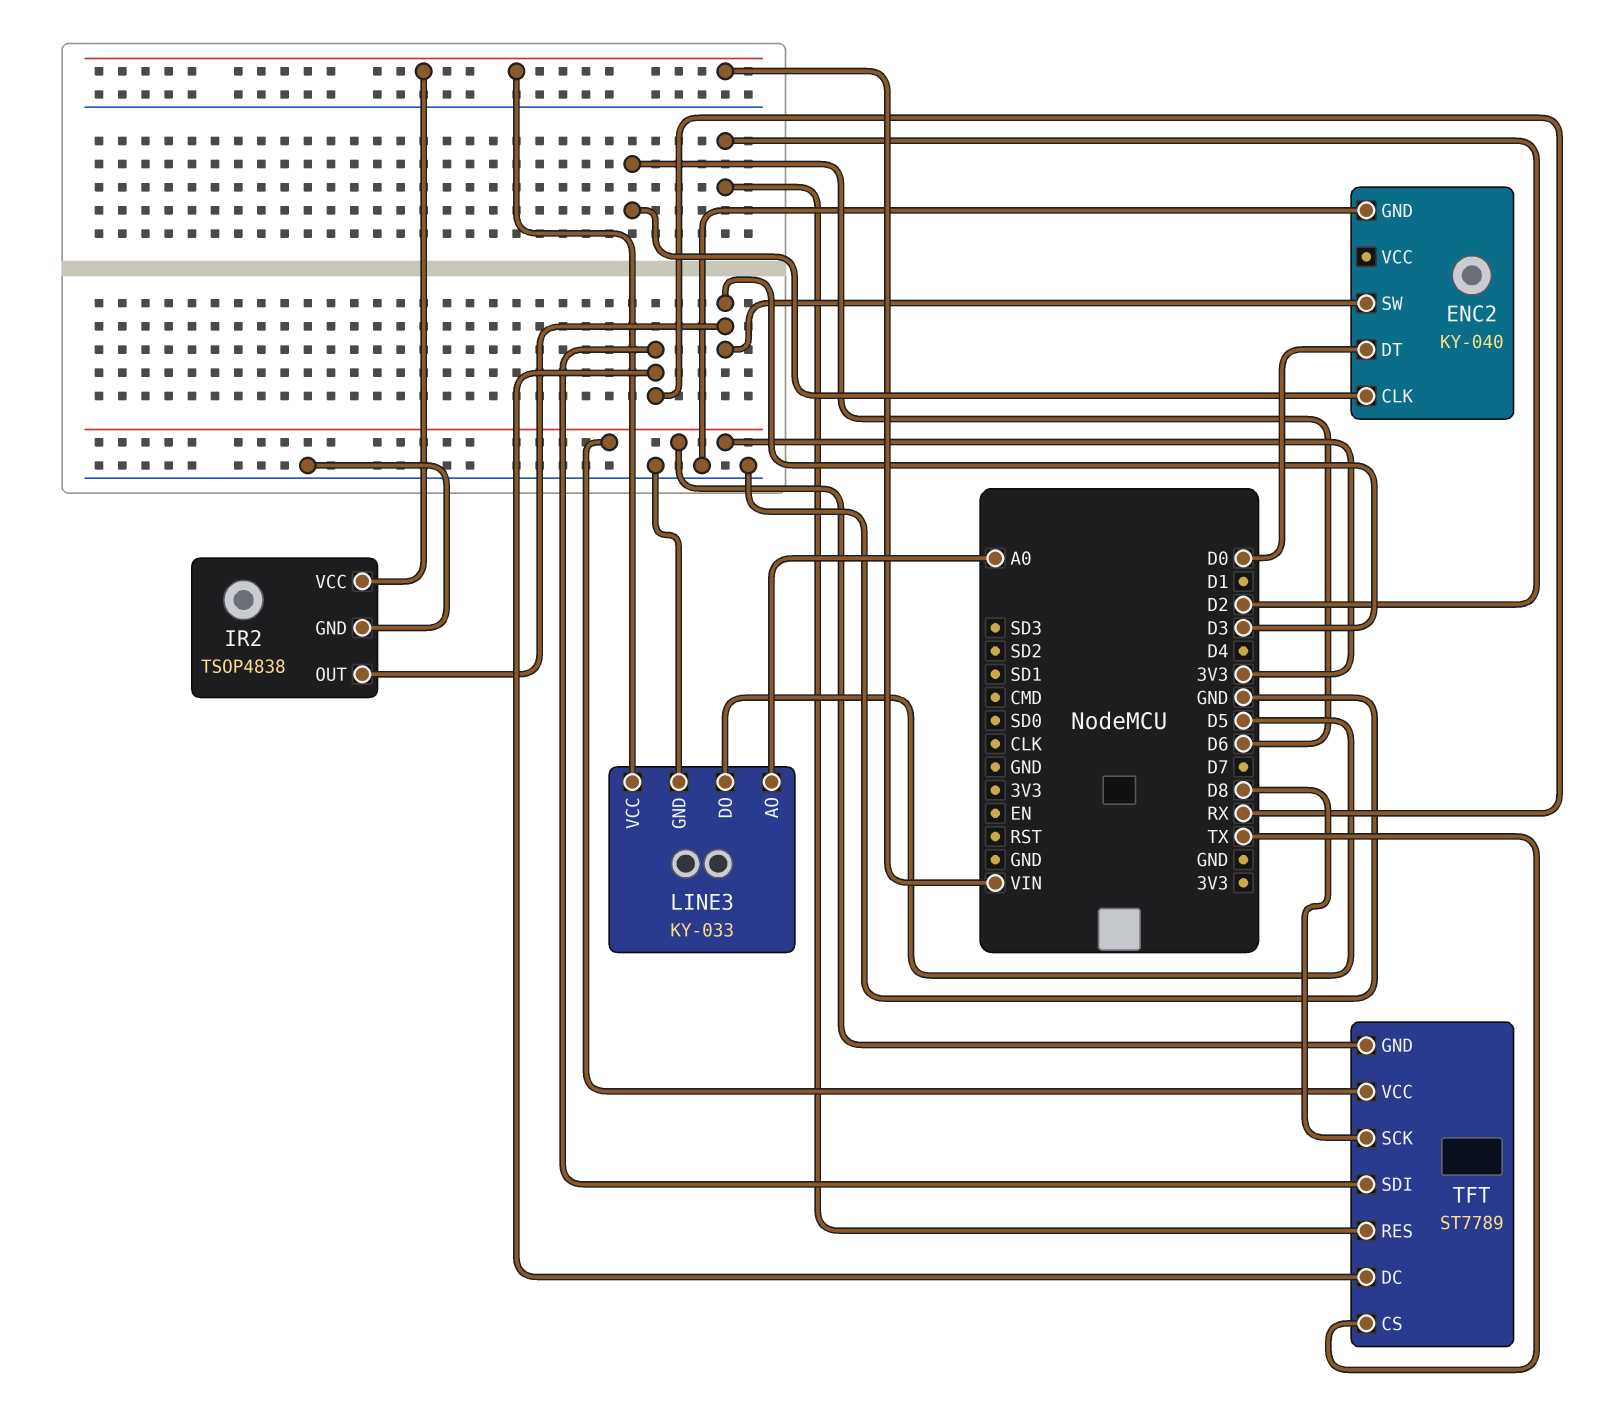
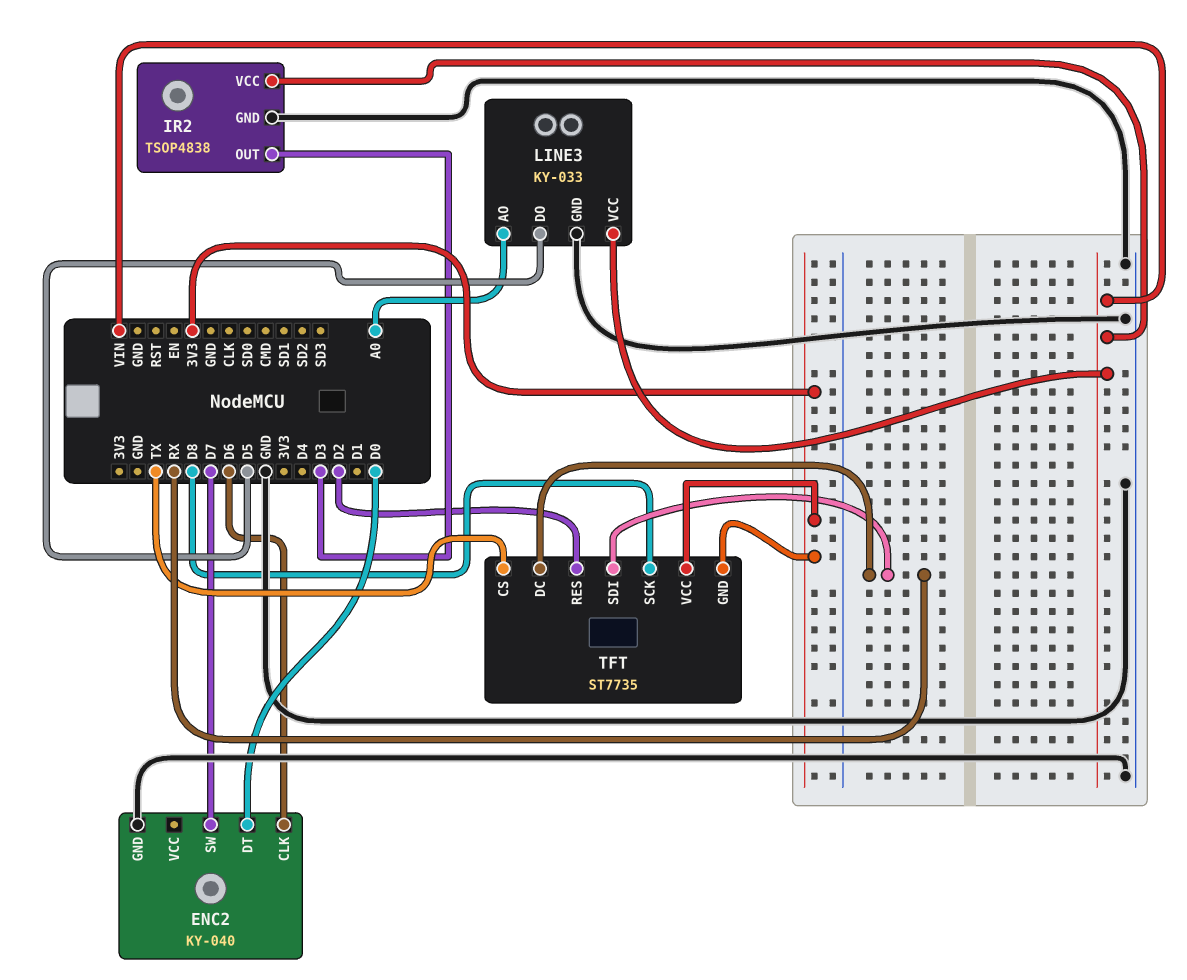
ENC2 pin SW: D3 -> D7
TFT: ST7789 -> ST7735

